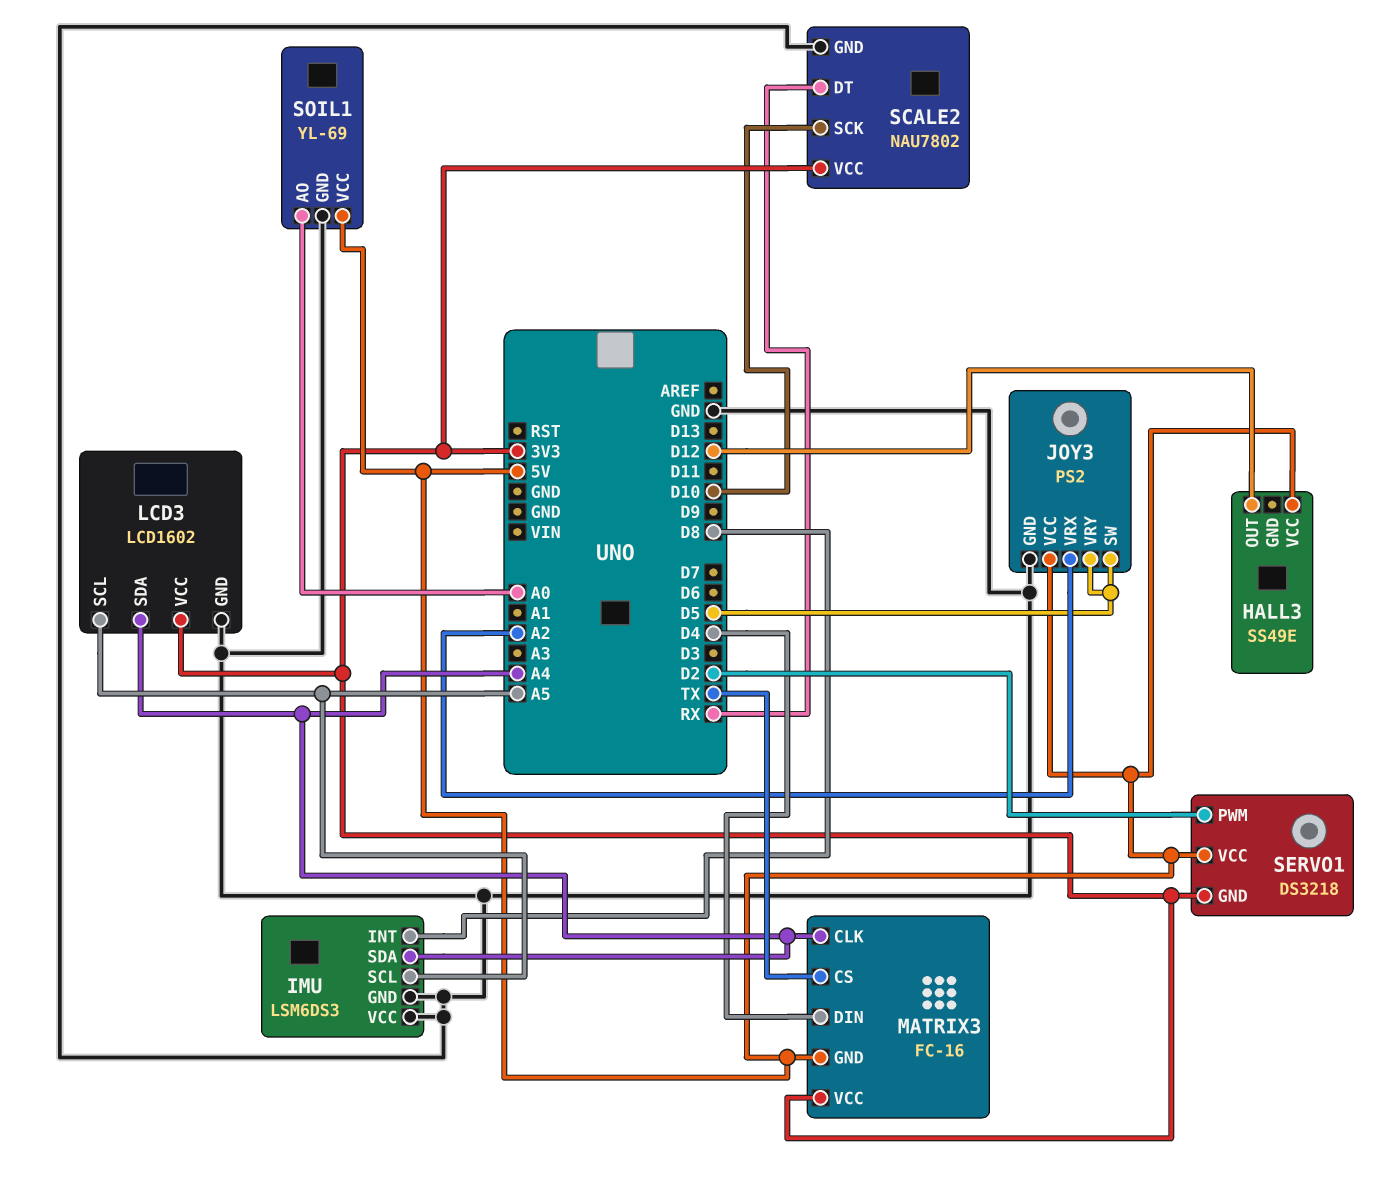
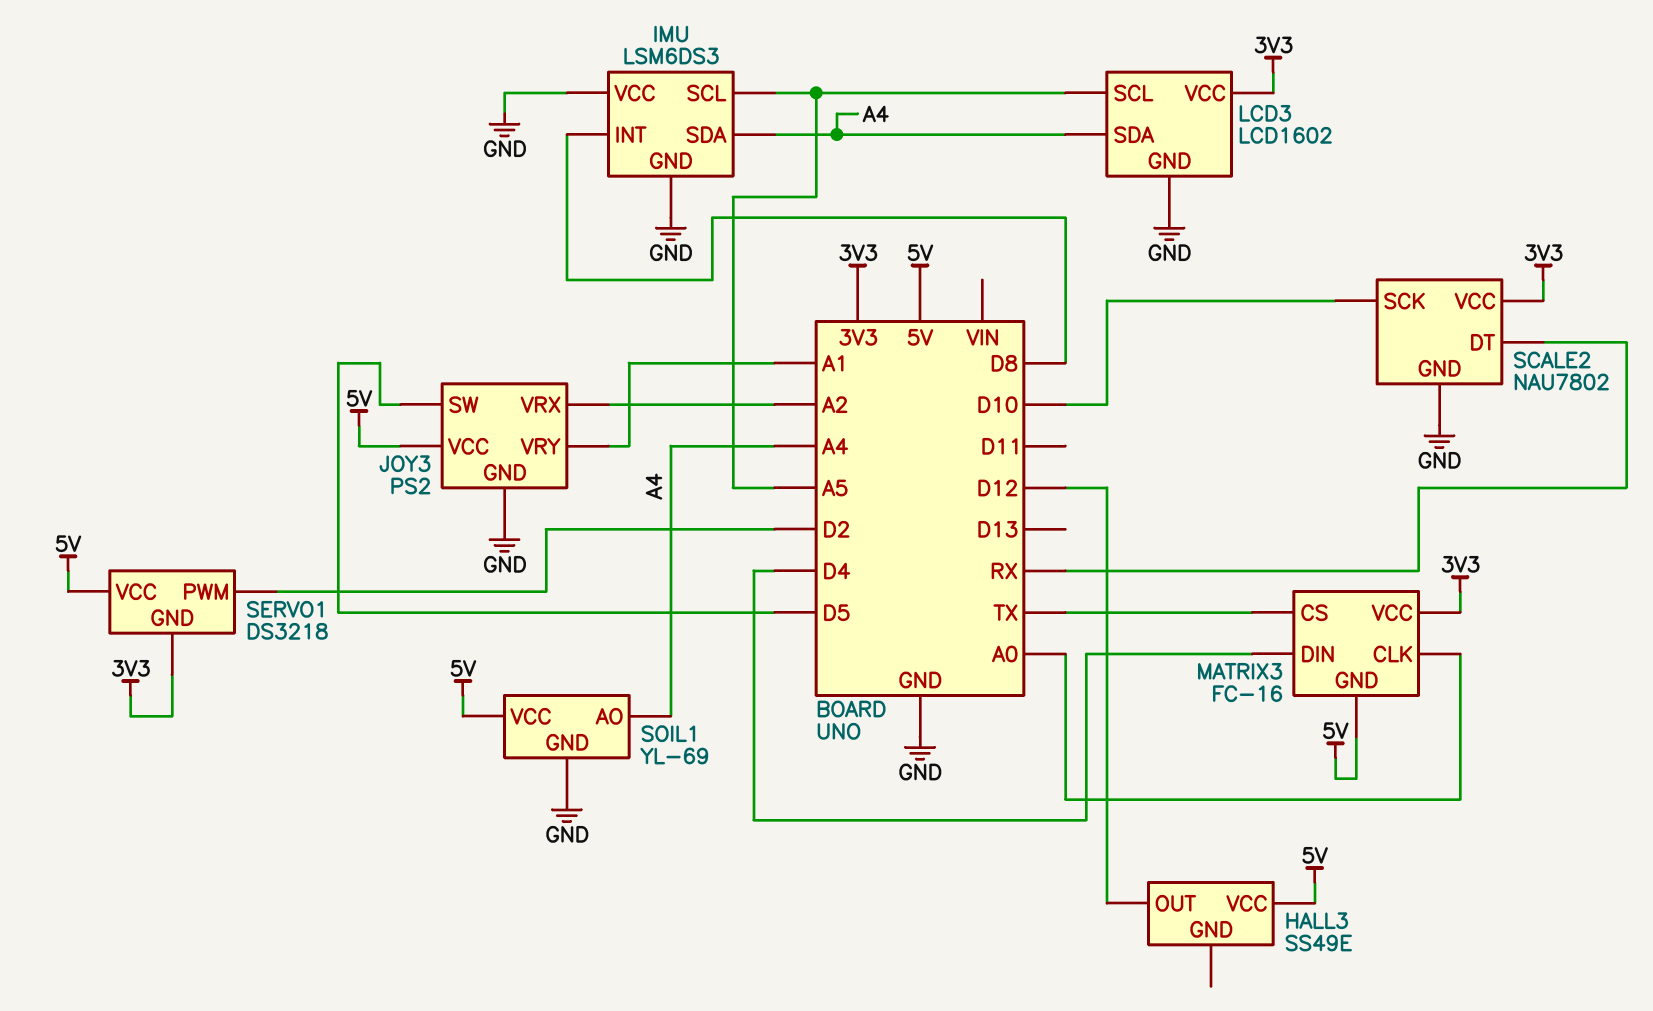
JOY3 pin VRY: D5 -> A1
MATRIX3 pin CLK: A4 -> A0
SOIL1 pin AO: A0 -> A4

